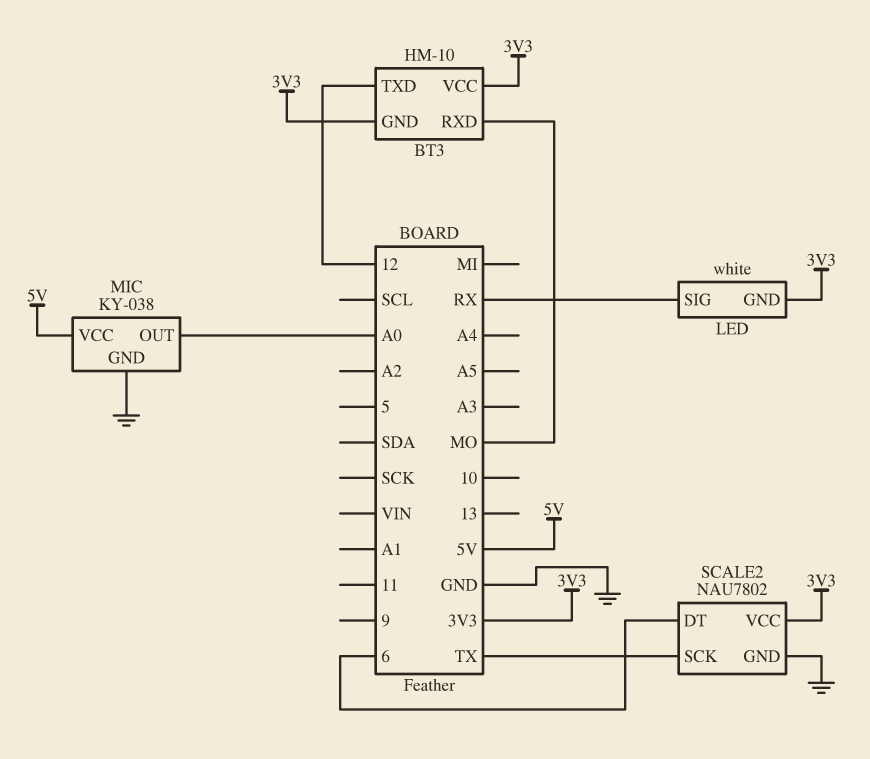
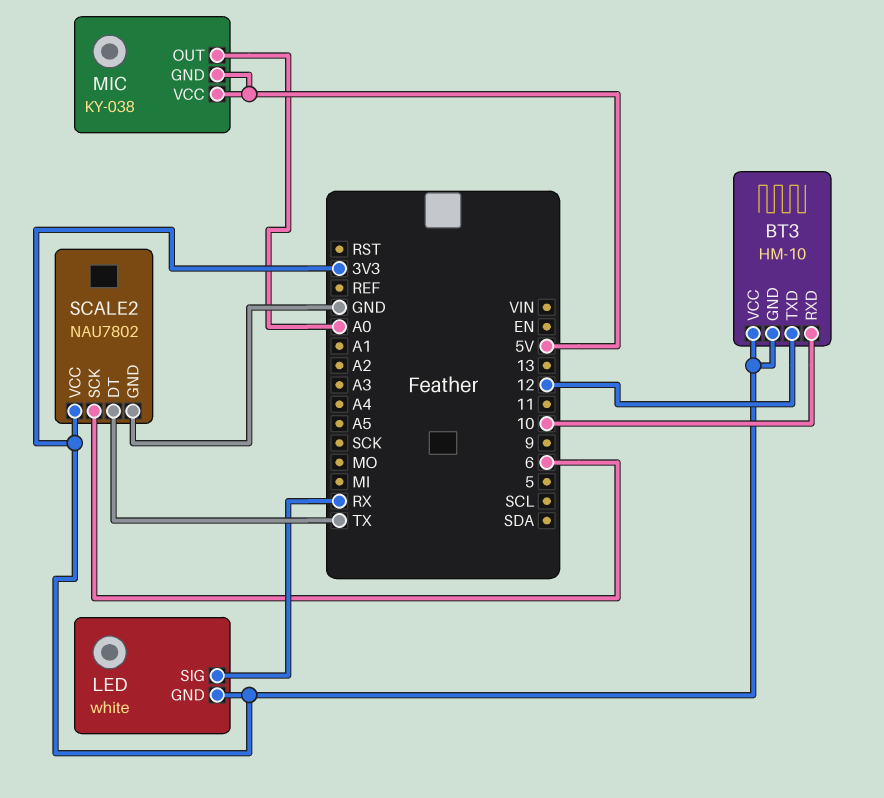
BT3 pin RXD: MO -> 10
MIC pin GND: GND -> 5V
SCALE2 pin DT: 6 -> TX
SCALE2 pin SCK: TX -> 6

